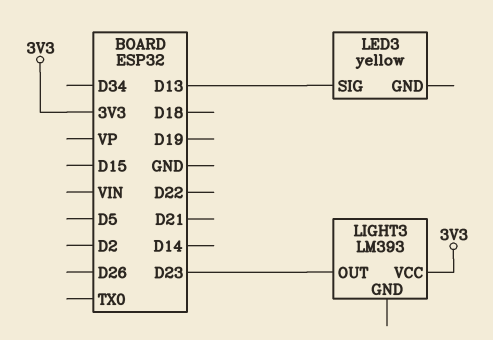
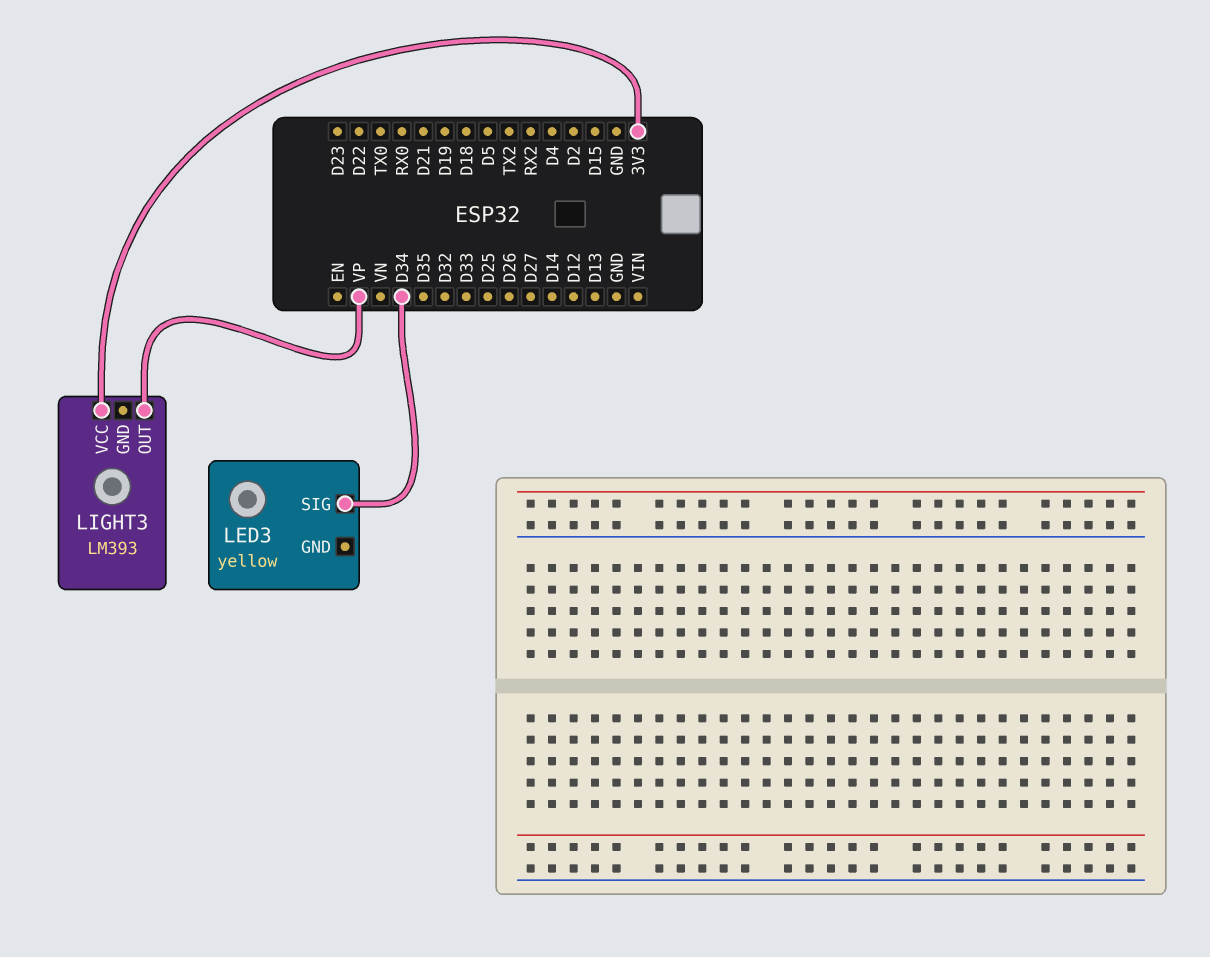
LED3 pin SIG: D13 -> D34
LIGHT3 pin OUT: D23 -> VP

